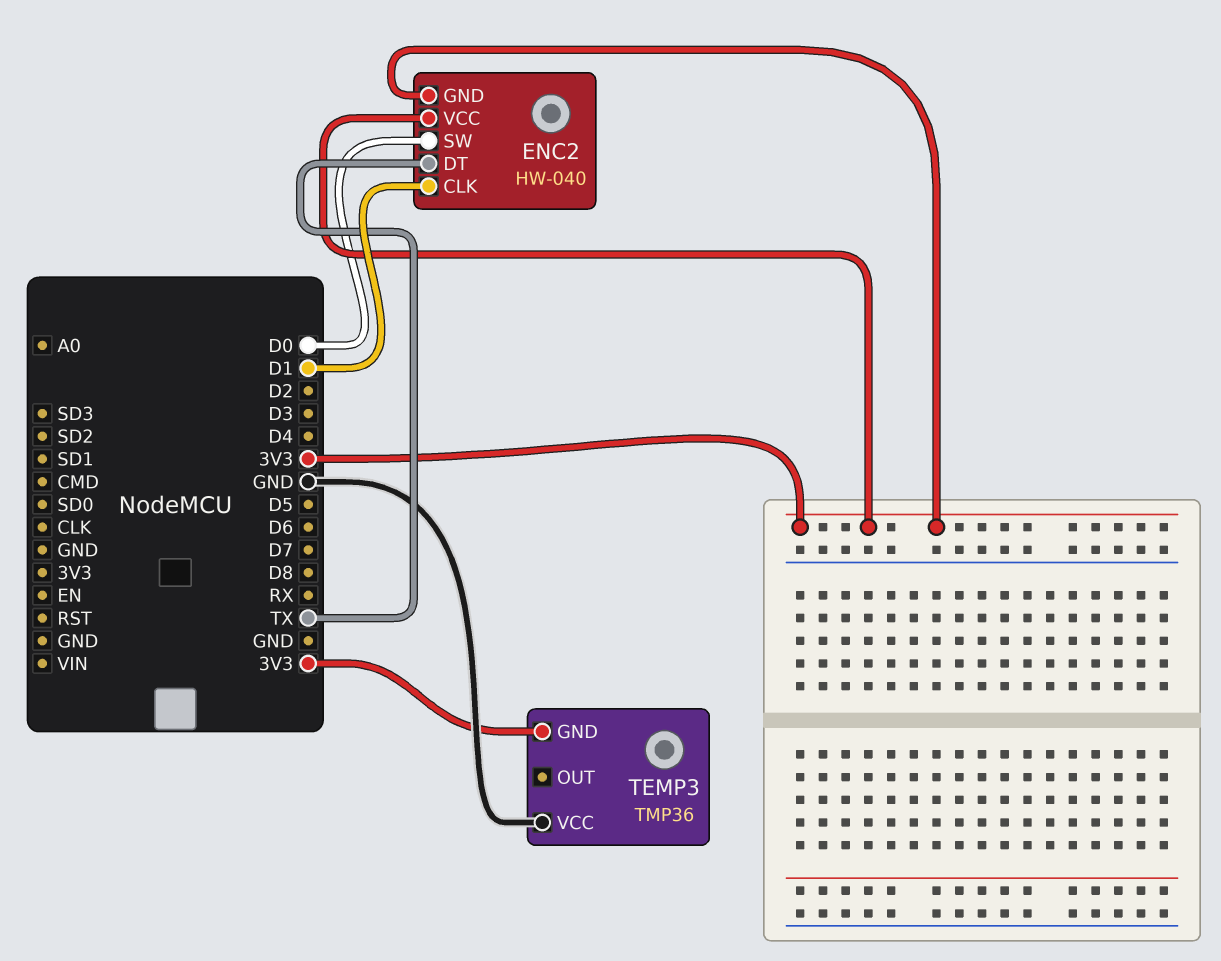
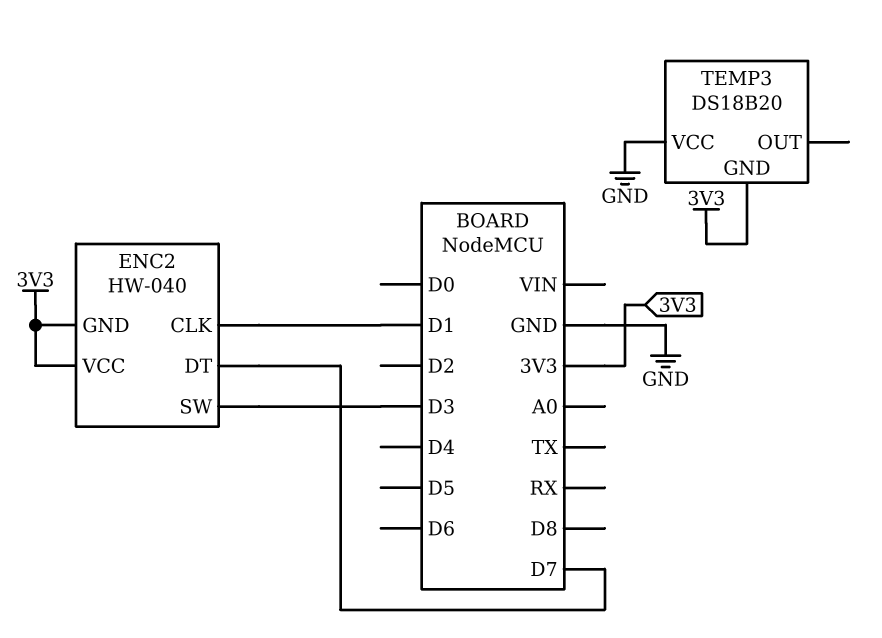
ENC2 pin DT: TX -> D7
ENC2 pin SW: D0 -> D3
TEMP3: TMP36 -> DS18B20

